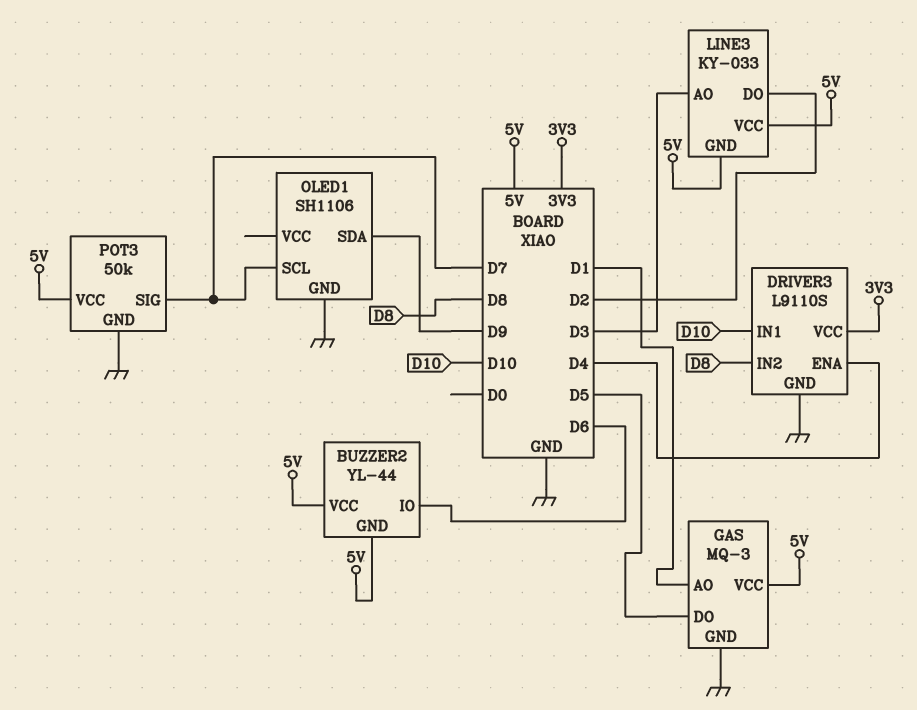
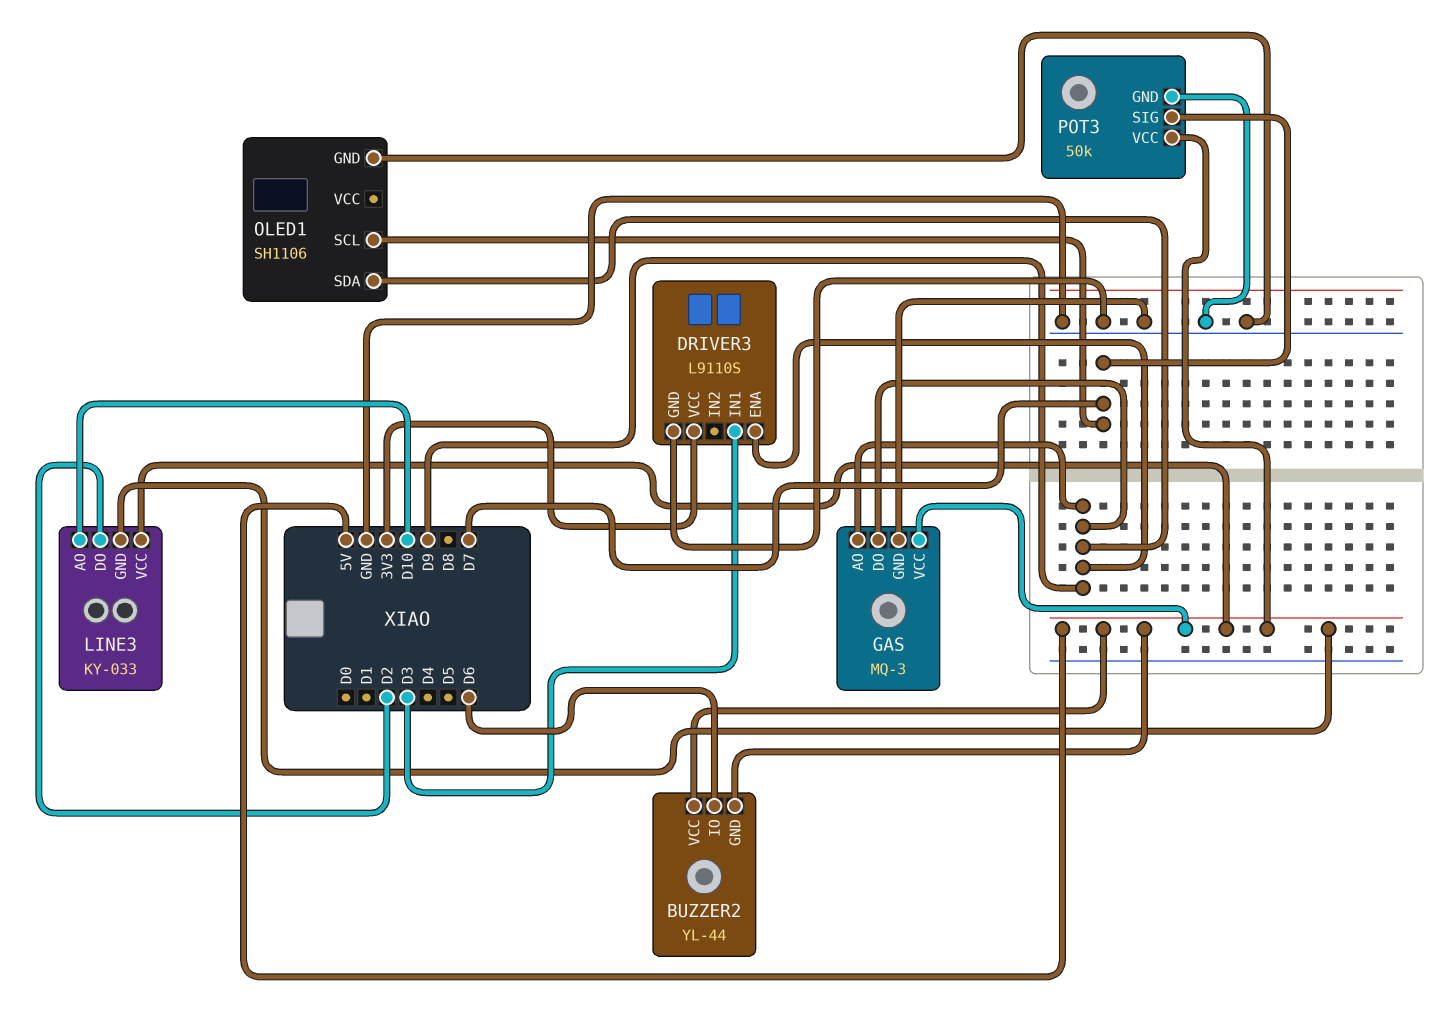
DRIVER3 pin ENA: D4 -> D9
DRIVER3 pin IN1: D10 -> D3
DRIVER3 pin IN2: D8 -> none
GAS pin AO: D1 -> D9
GAS pin DO: D5 -> D9
LINE3 pin AO: D3 -> D10

